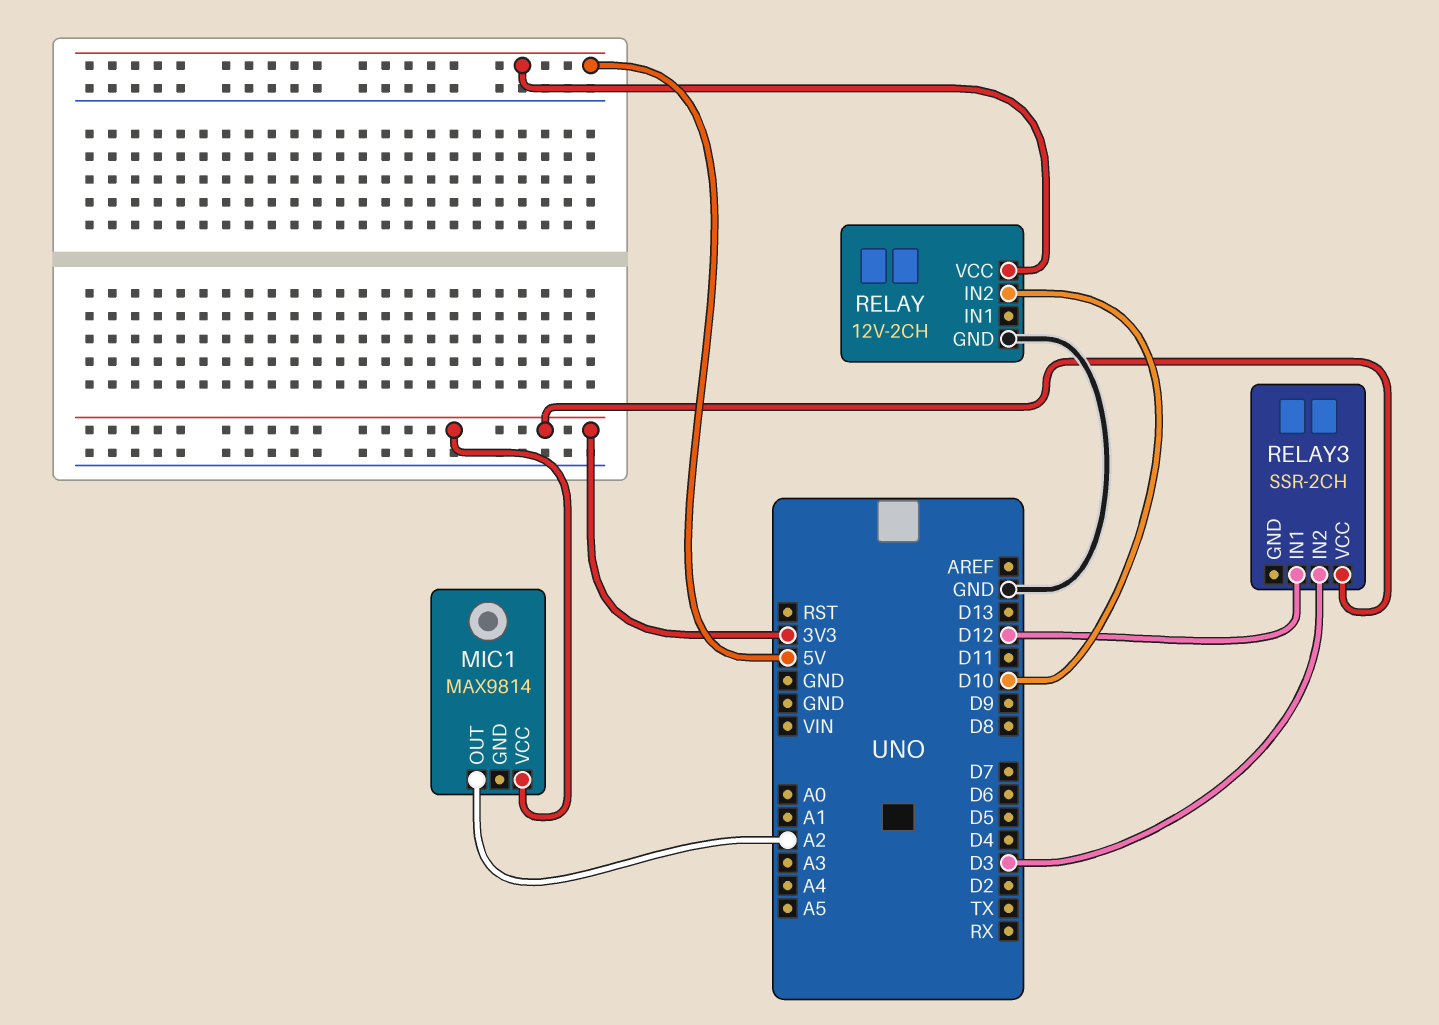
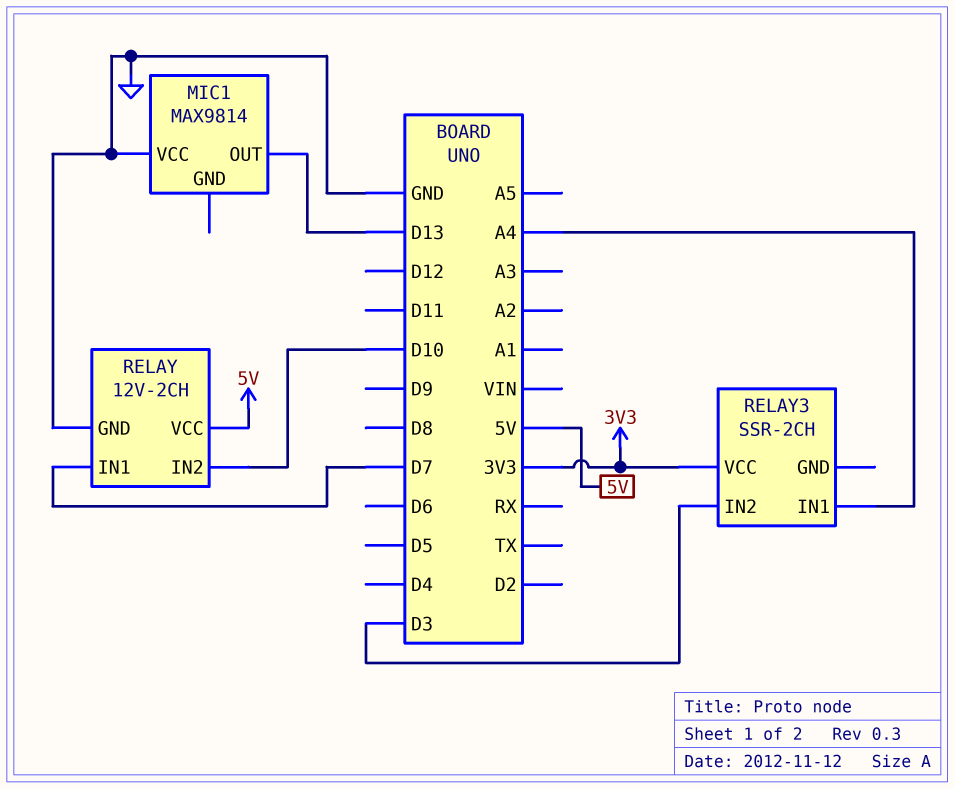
MIC1 pin OUT: A2 -> D13
MIC1 pin VCC: 3V3 -> GND
RELAY pin IN1: none -> D7
RELAY3 pin IN1: D12 -> A4

